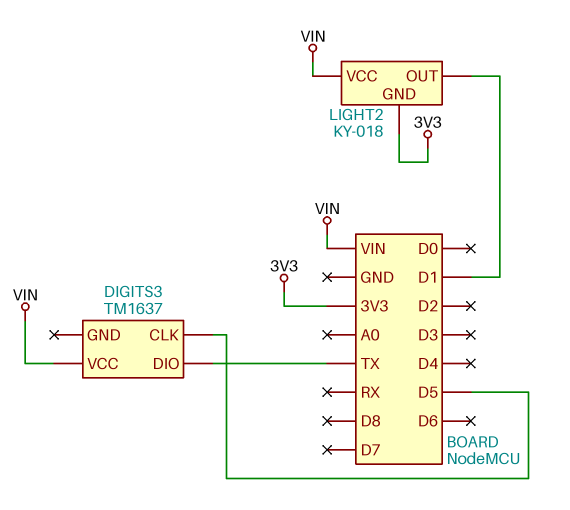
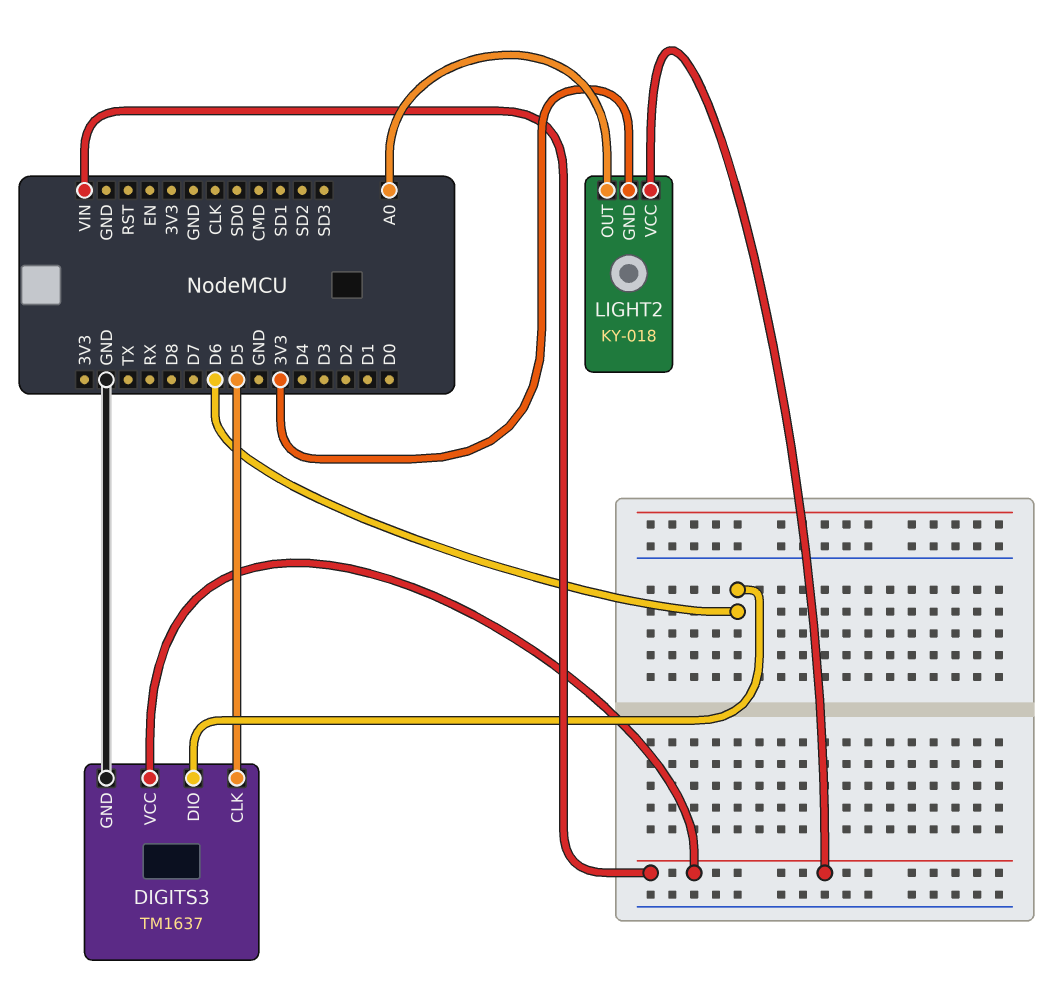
DIGITS3 pin DIO: TX -> D6
DIGITS3 pin GND: none -> GND
LIGHT2 pin OUT: D1 -> A0

